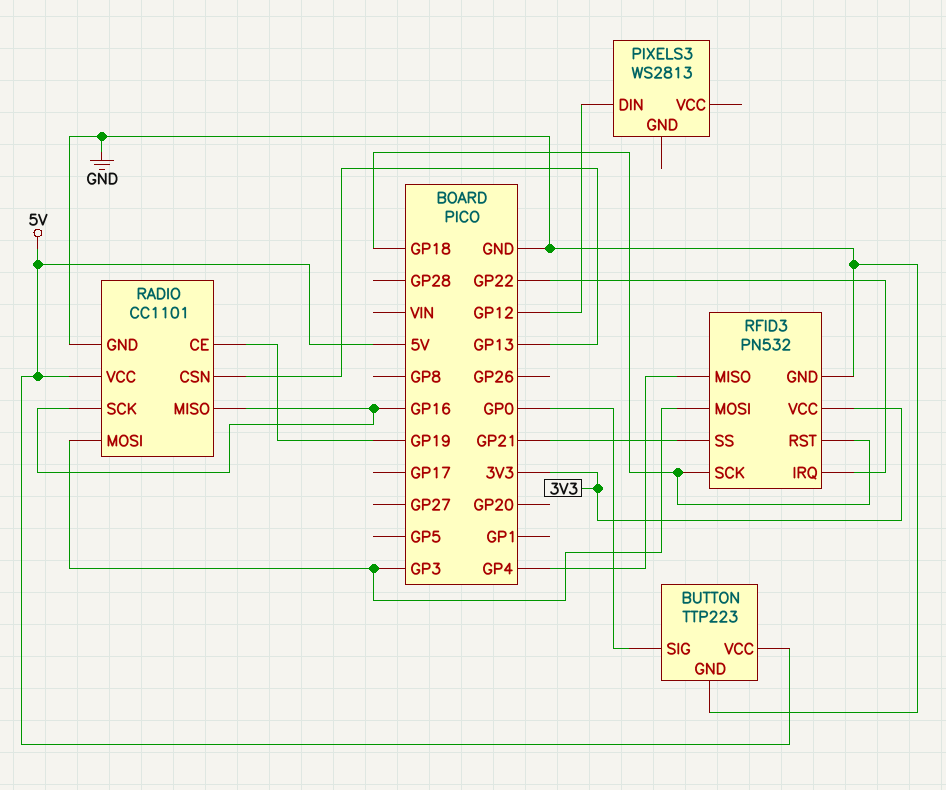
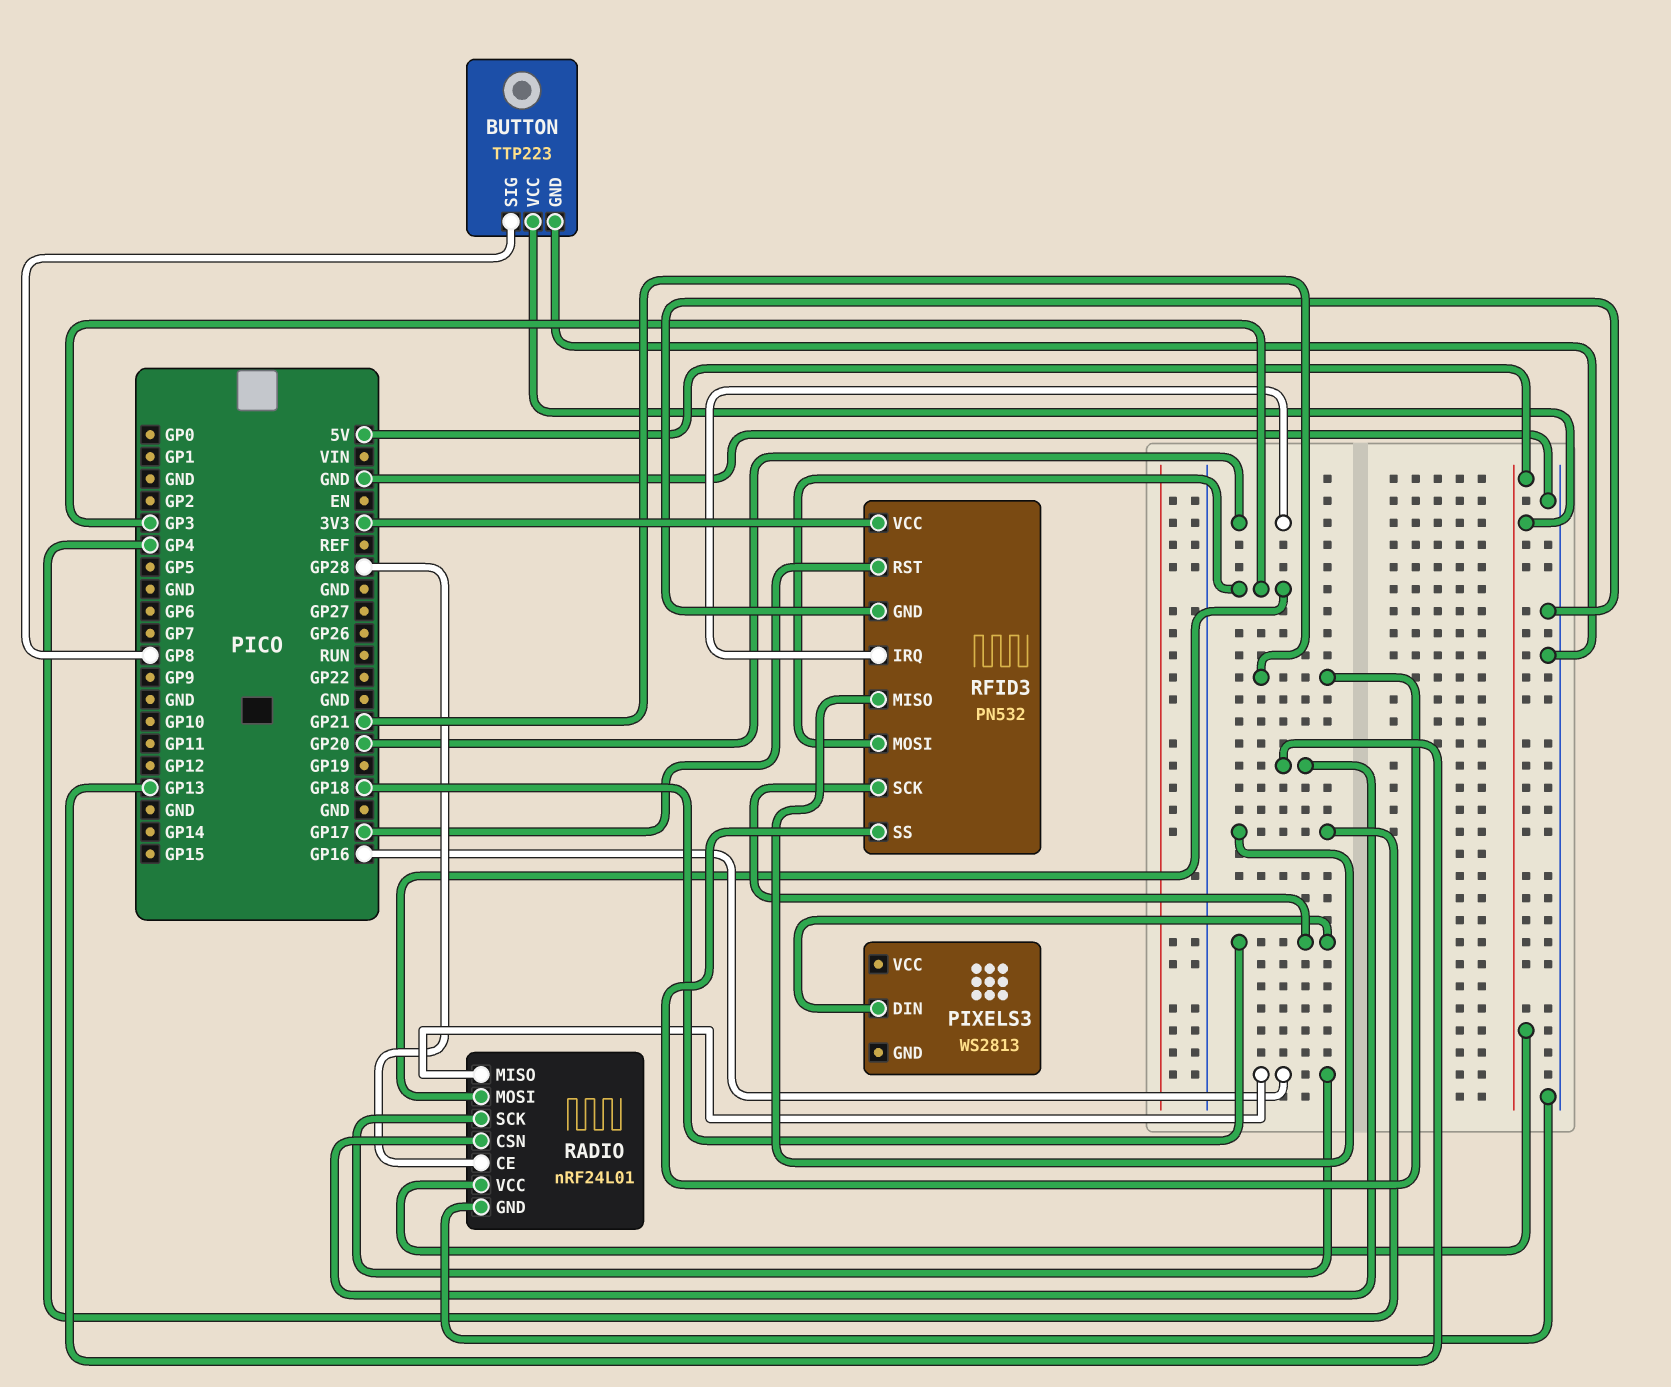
BUTTON pin SIG: GP0 -> GP8
PIXELS3 pin DIN: GP12 -> GP18
RADIO: CC1101 -> nRF24L01
RADIO pin CE: GP19 -> GP28
RFID3 pin IRQ: GP22 -> GP20
RFID3 pin RST: GP18 -> GP17

